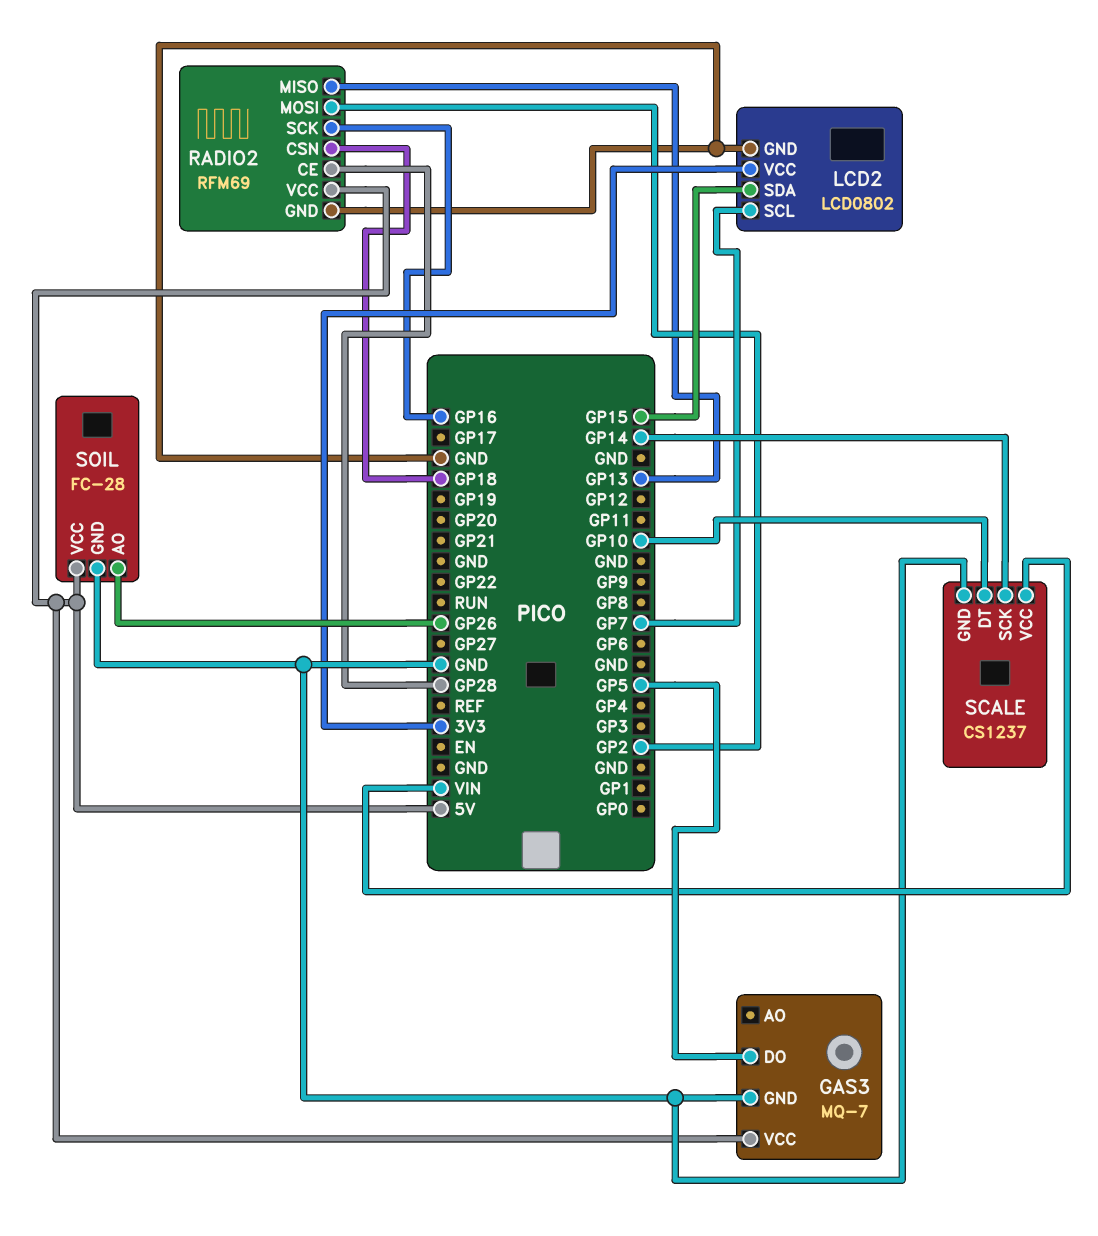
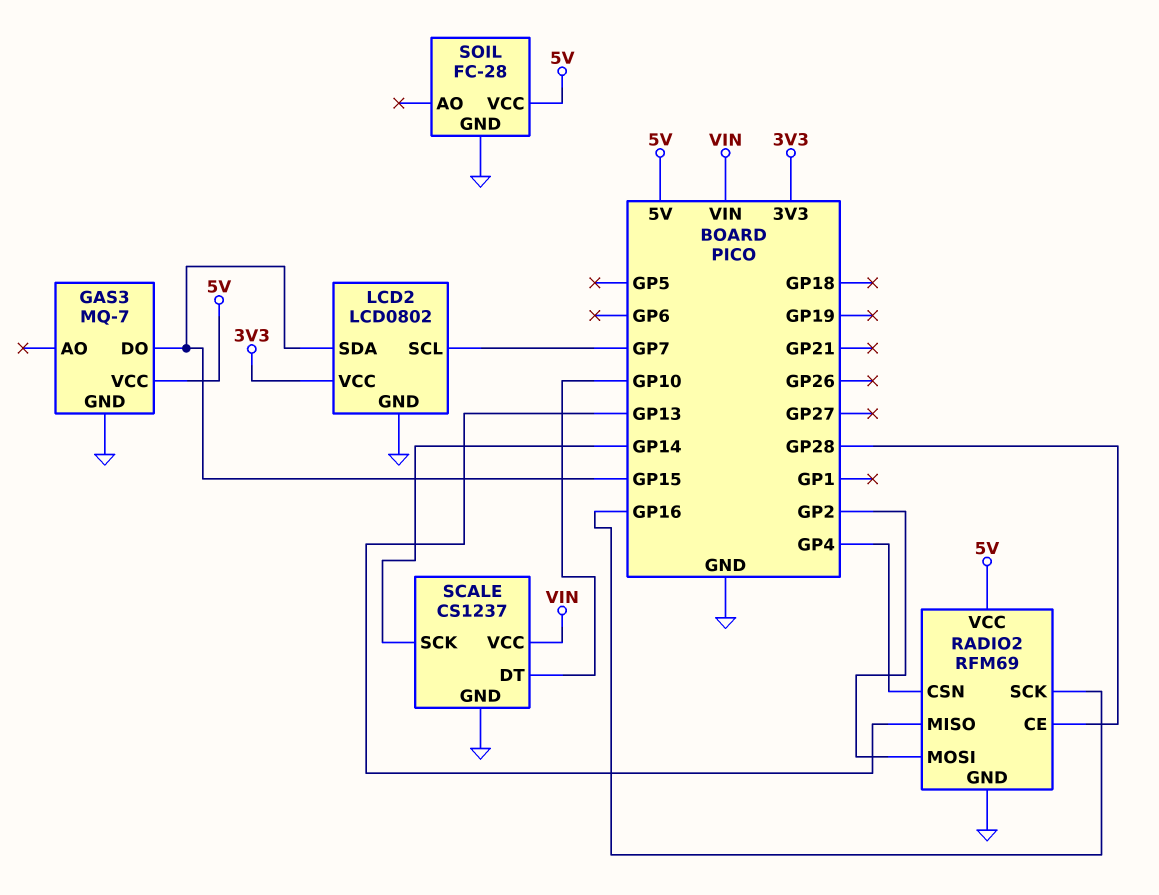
GAS3 pin DO: GP5 -> GP15
RADIO2 pin CSN: GP18 -> GP4
SOIL pin AO: GP26 -> none

